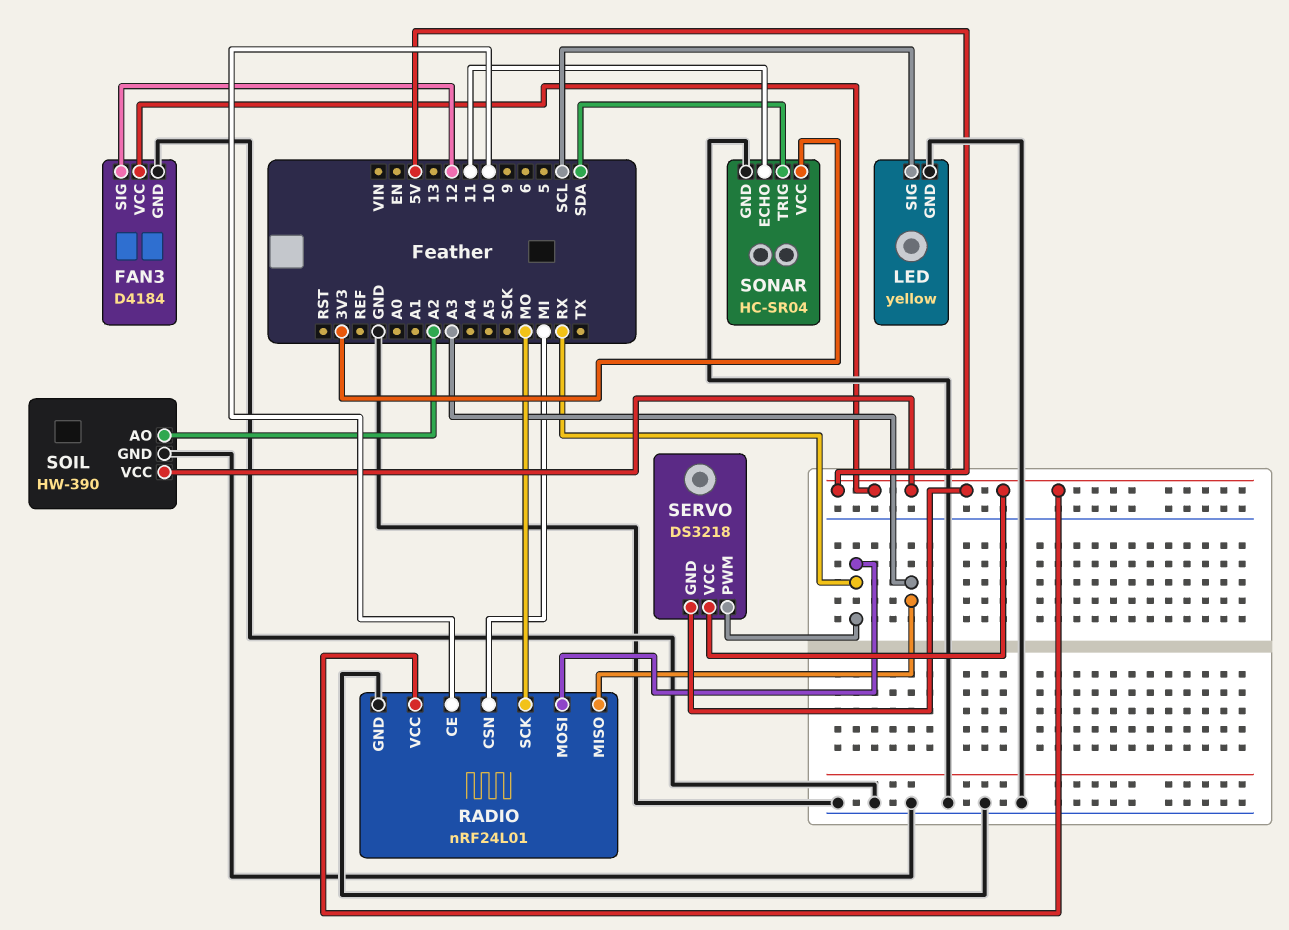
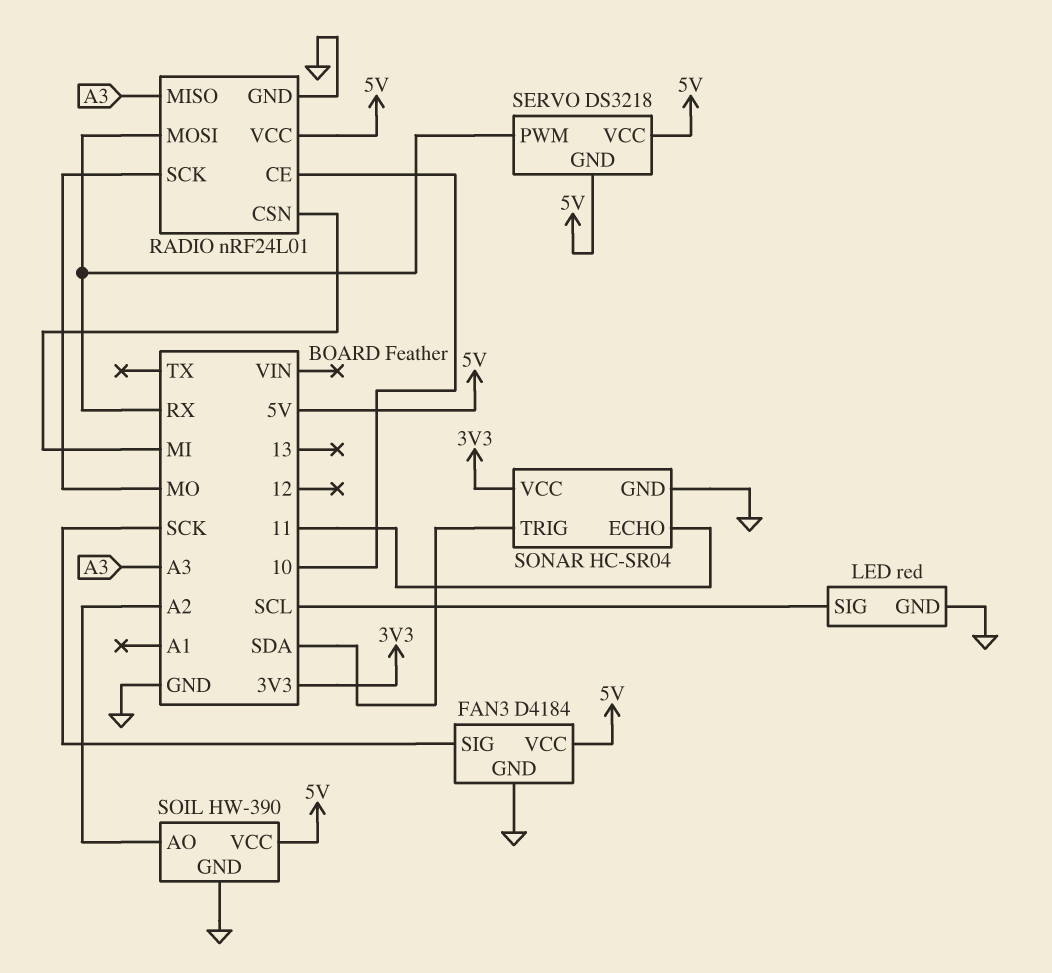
FAN3 pin SIG: 12 -> SCK
LED: yellow -> red

